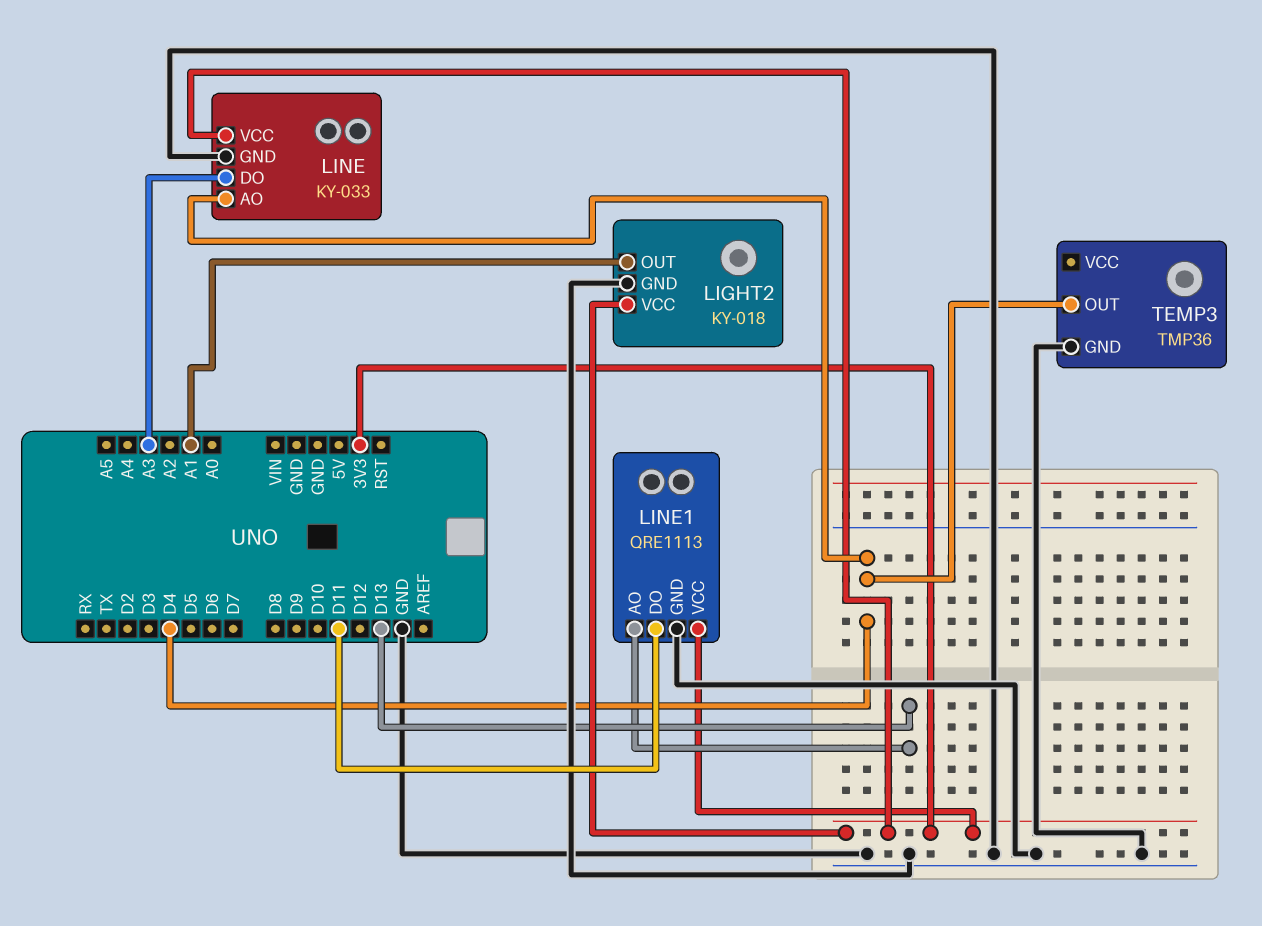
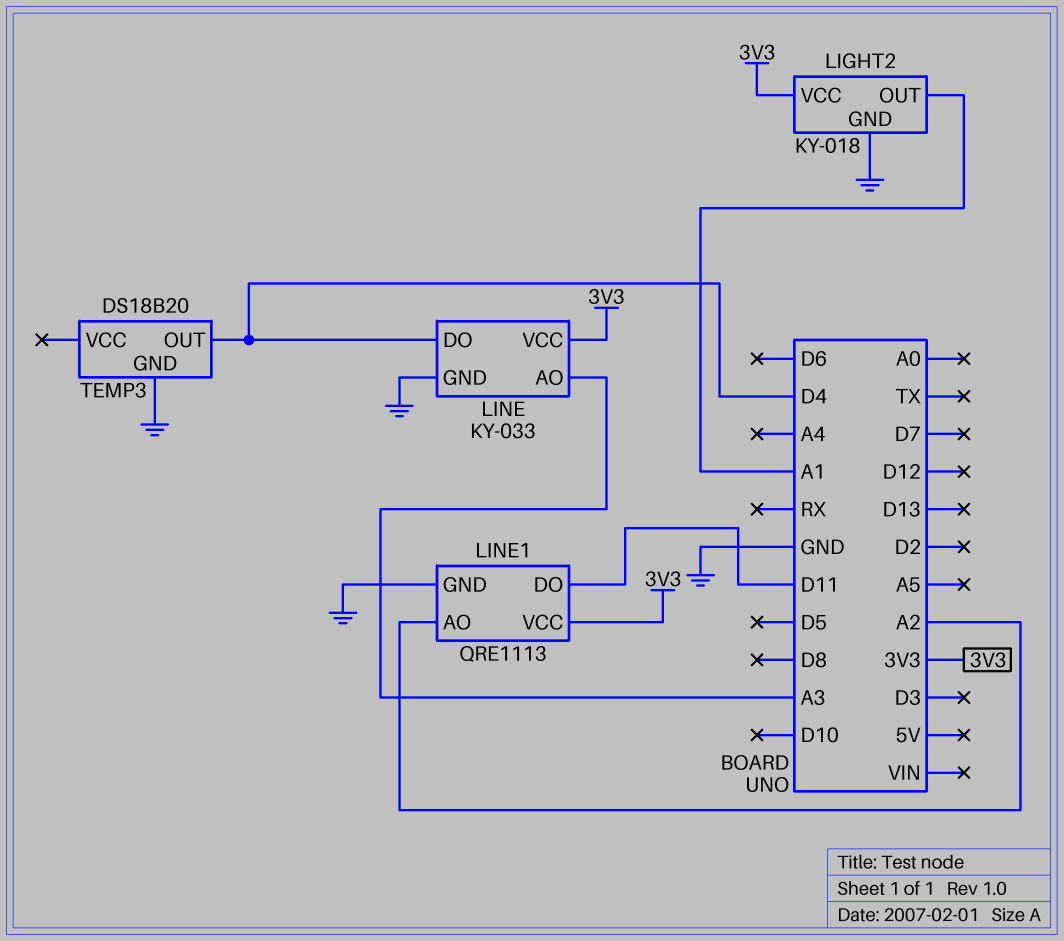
LINE pin AO: D4 -> A3
LINE pin DO: A3 -> D4
LINE1 pin AO: D13 -> A2
TEMP3: TMP36 -> DS18B20

